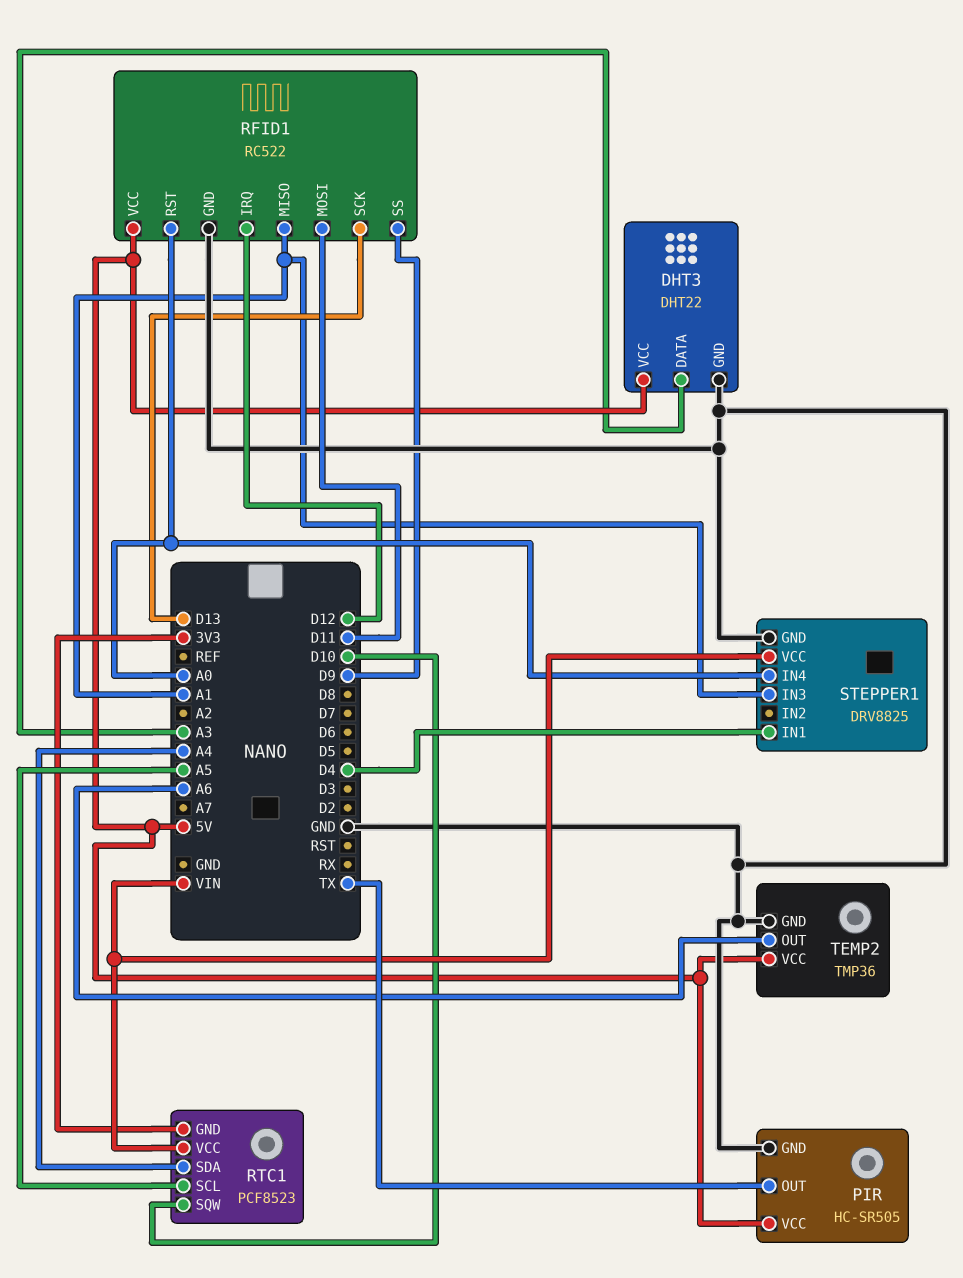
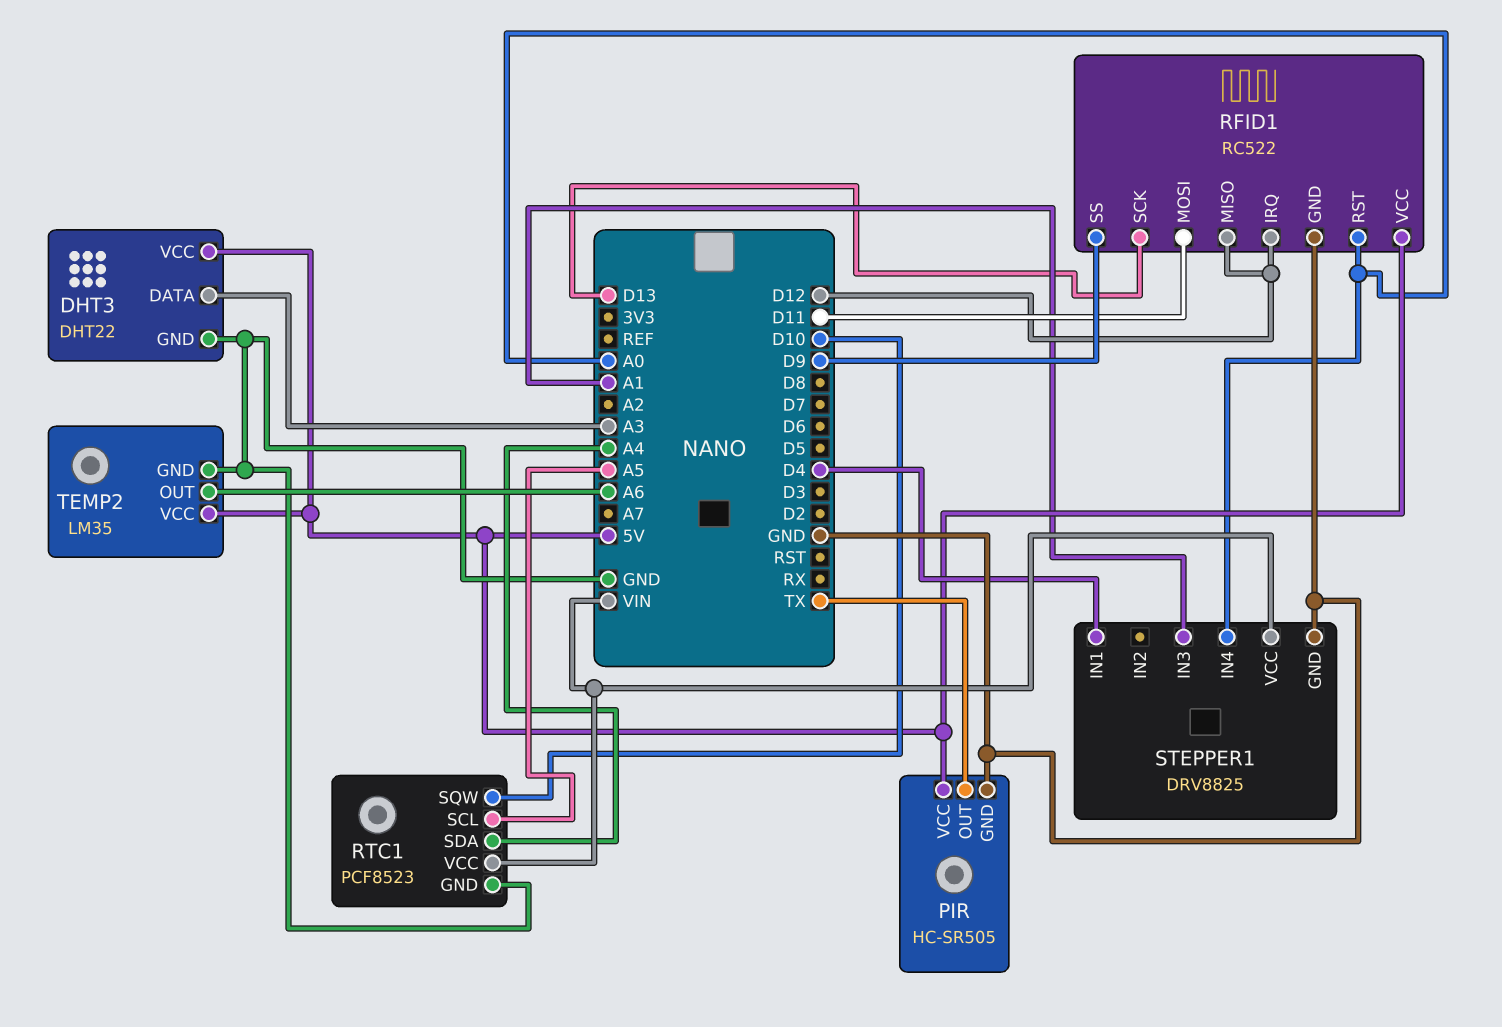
RFID1 pin MISO: A1 -> D12
RTC1 pin GND: 3V3 -> GND
TEMP2: TMP36 -> LM35

